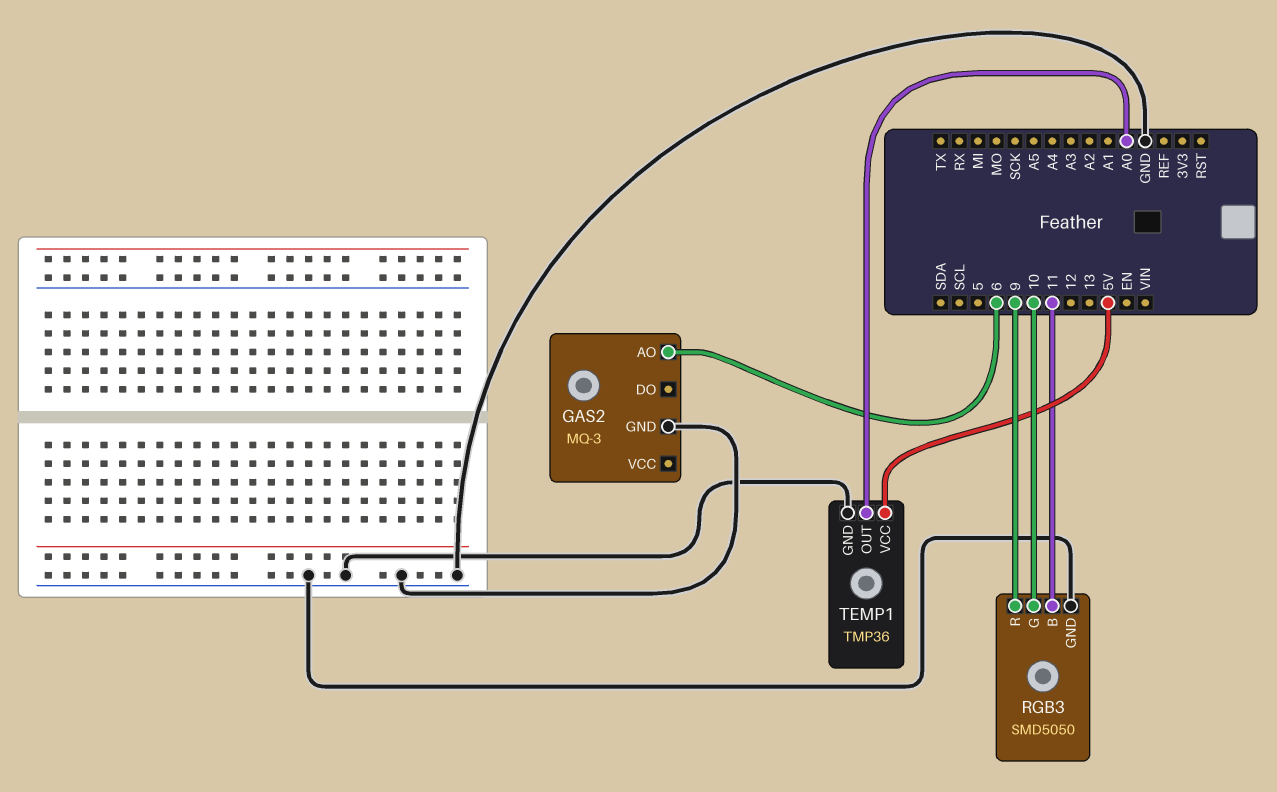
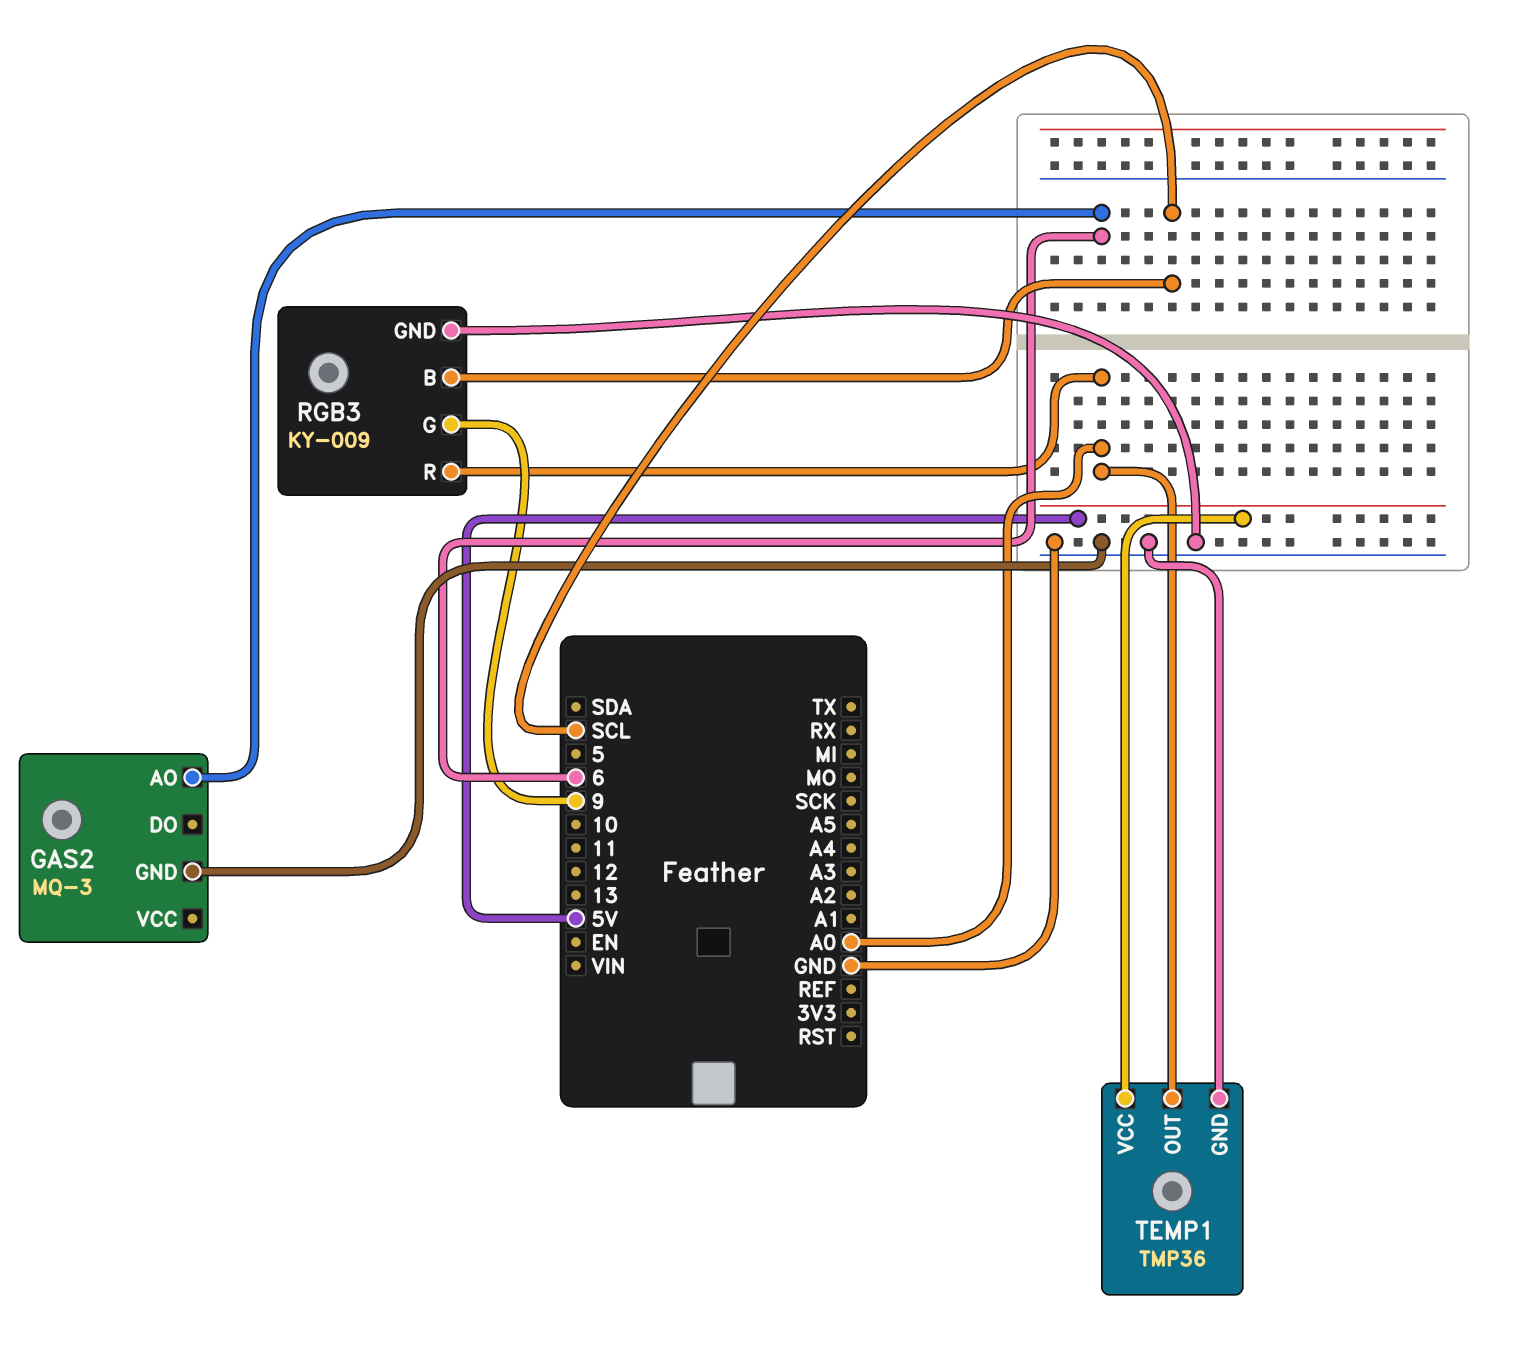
RGB3: SMD5050 -> KY-009
RGB3 pin B: 11 -> SCL
RGB3 pin G: 10 -> 9
RGB3 pin R: 9 -> A0

